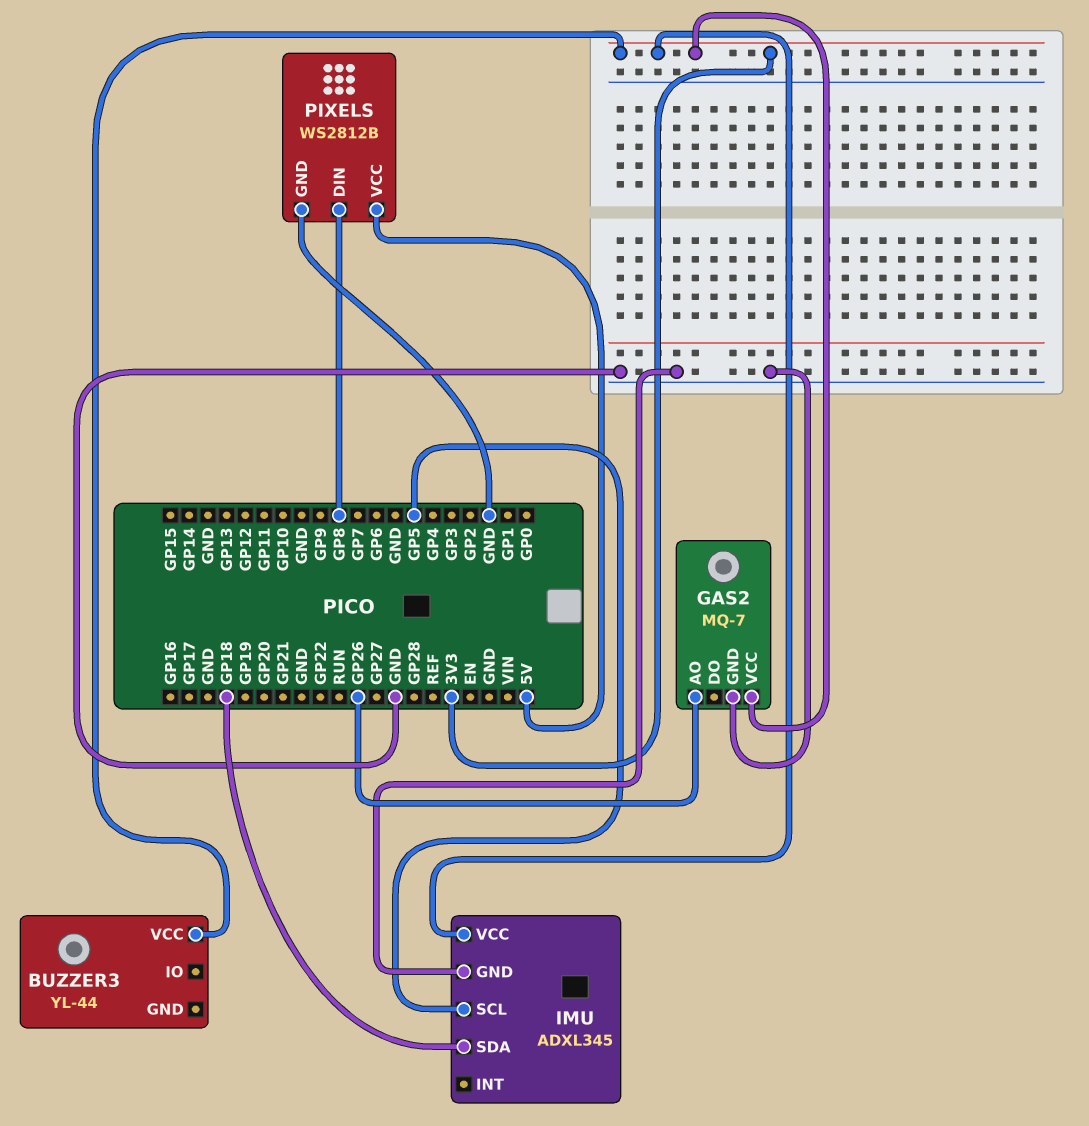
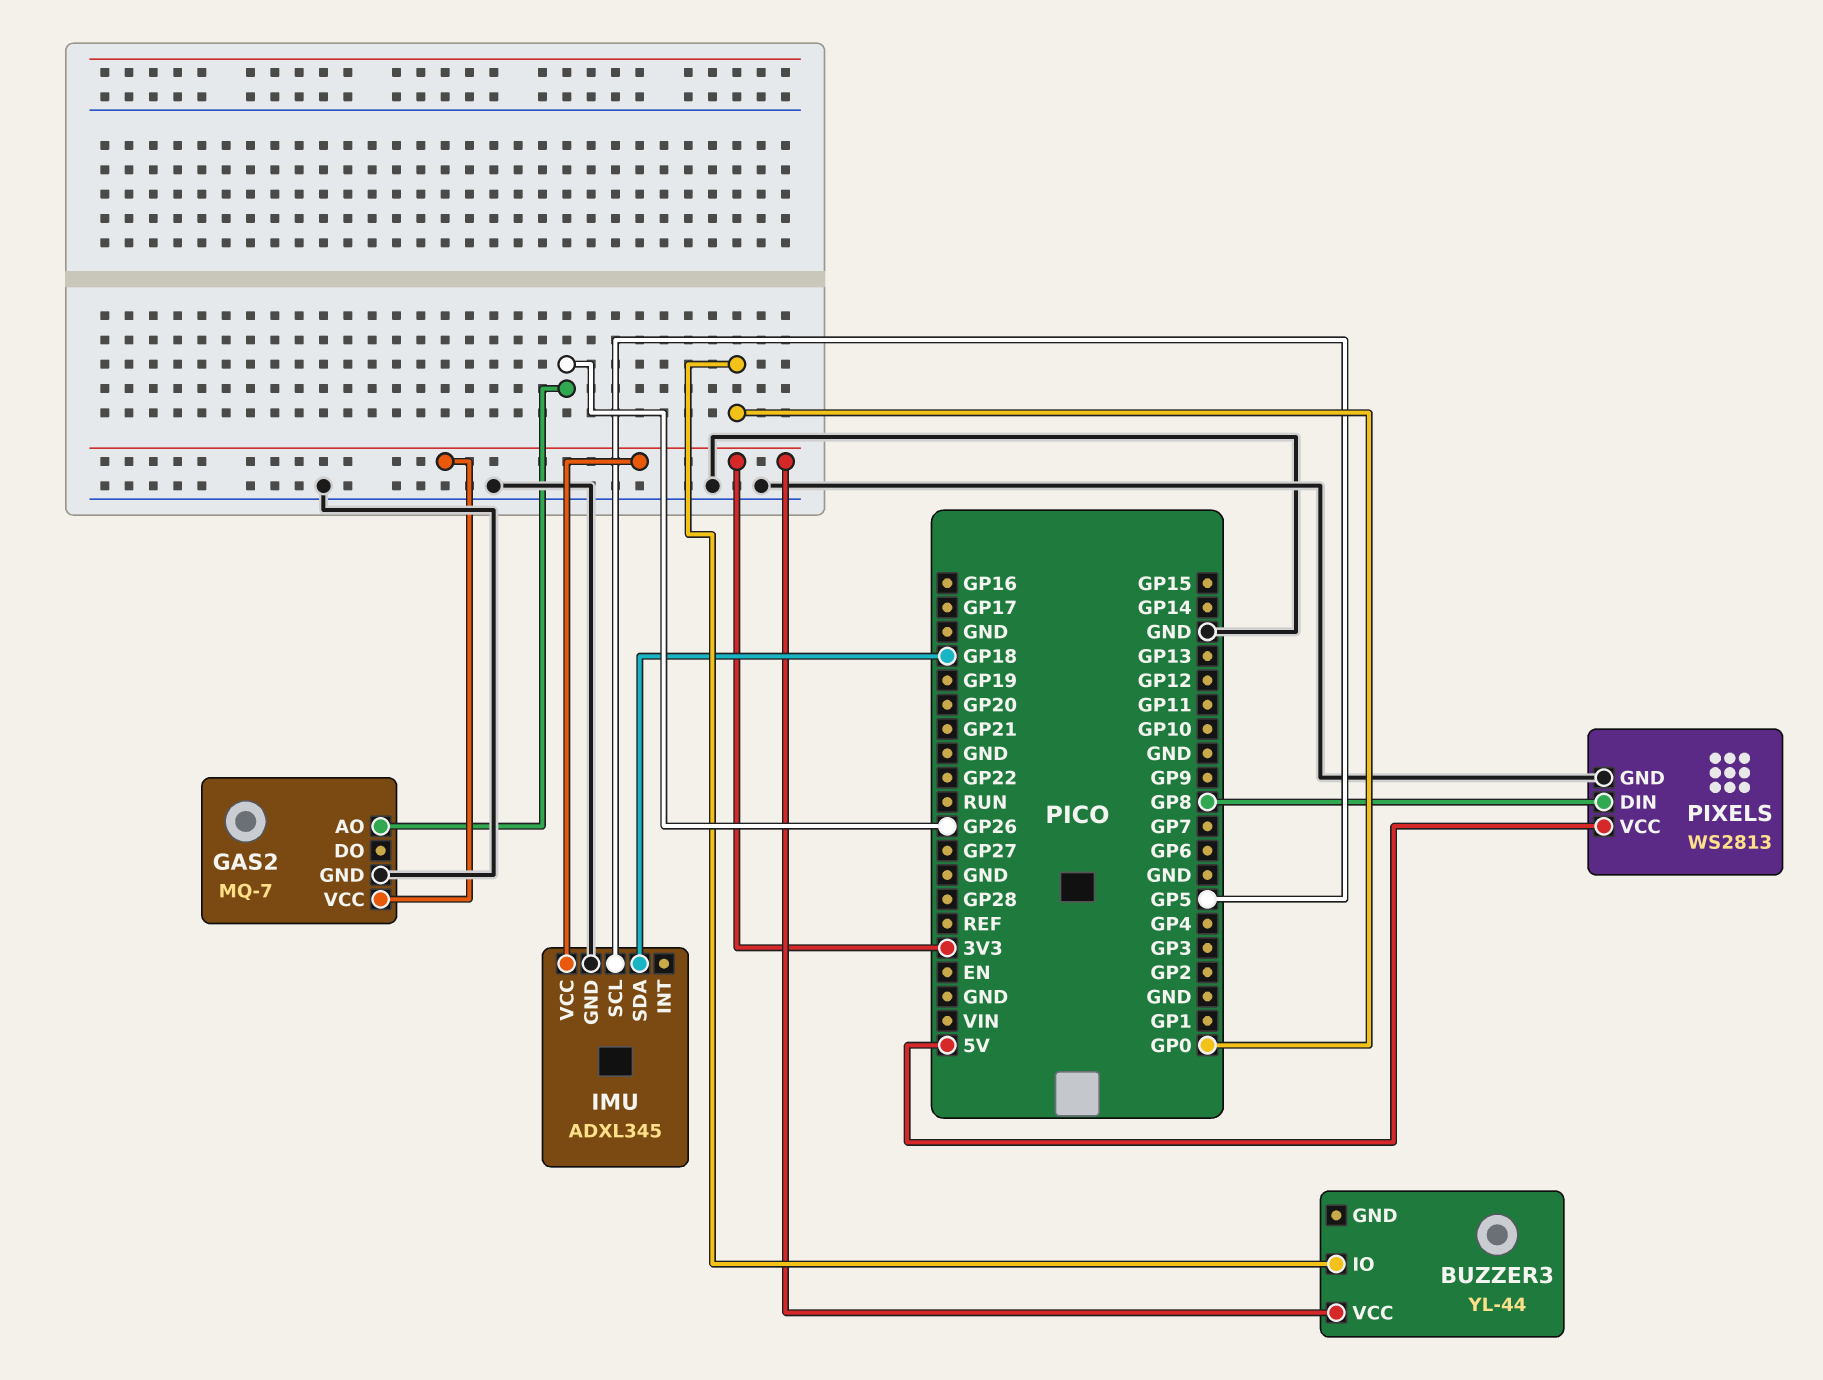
BUZZER3 pin IO: none -> GP0
PIXELS: WS2812B -> WS2813

